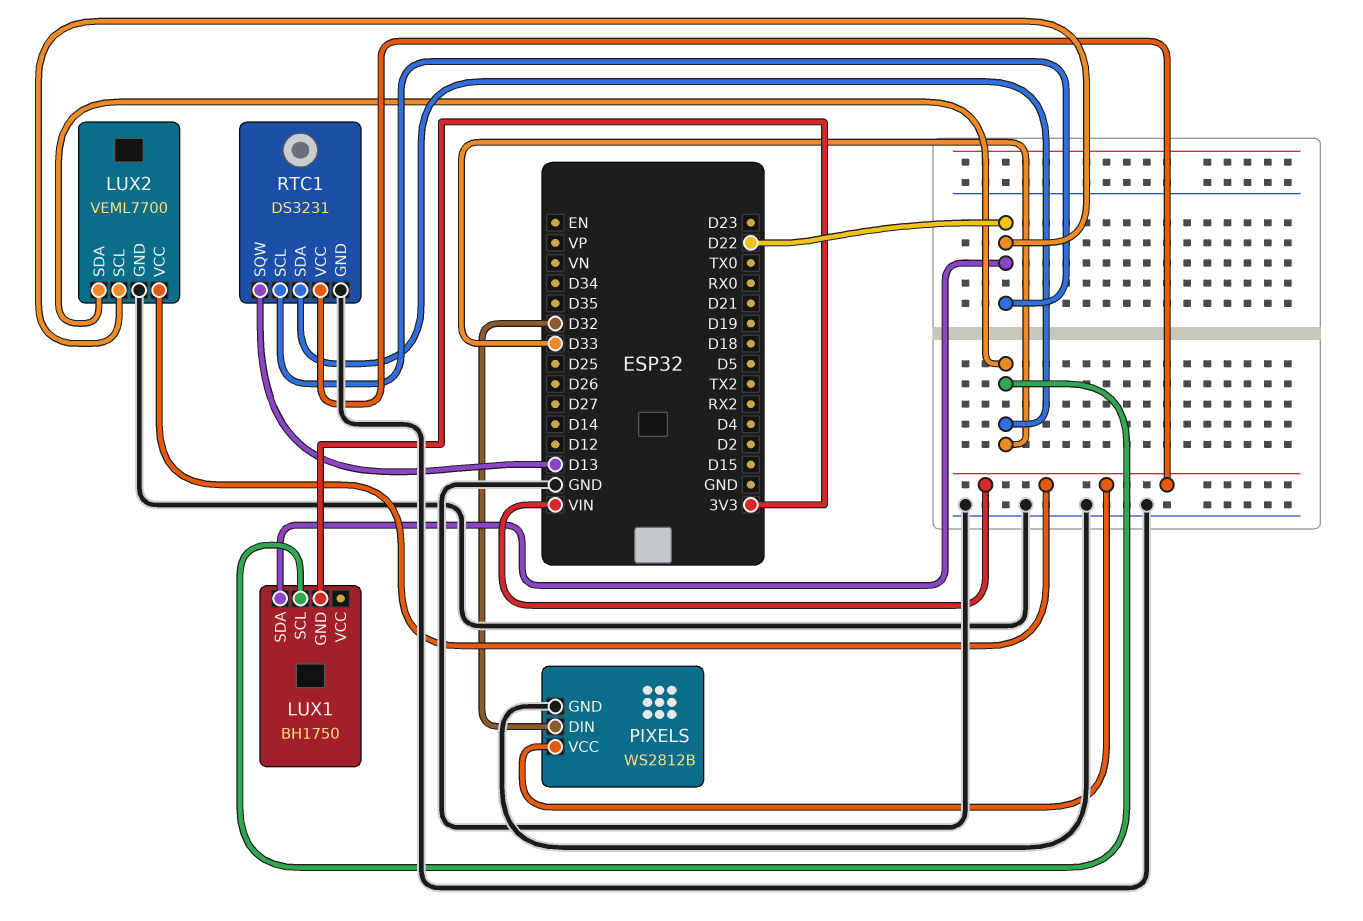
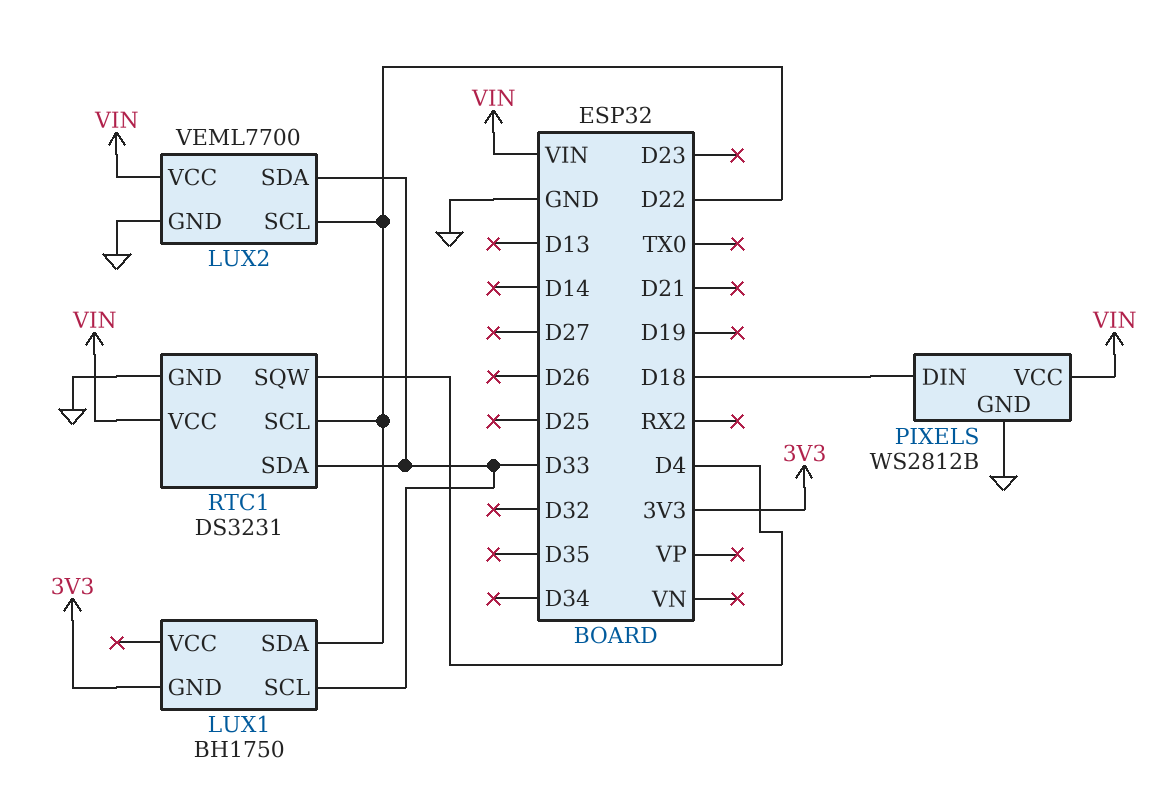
PIXELS pin DIN: D32 -> D18
RTC1 pin SQW: D13 -> D4

